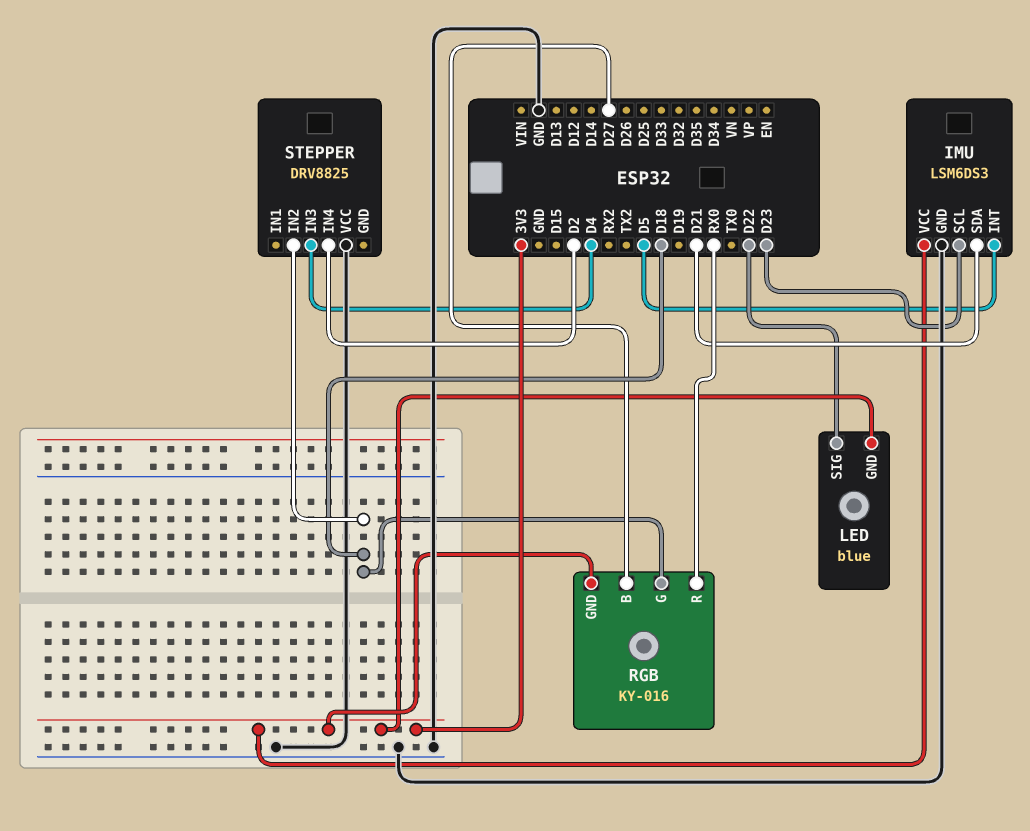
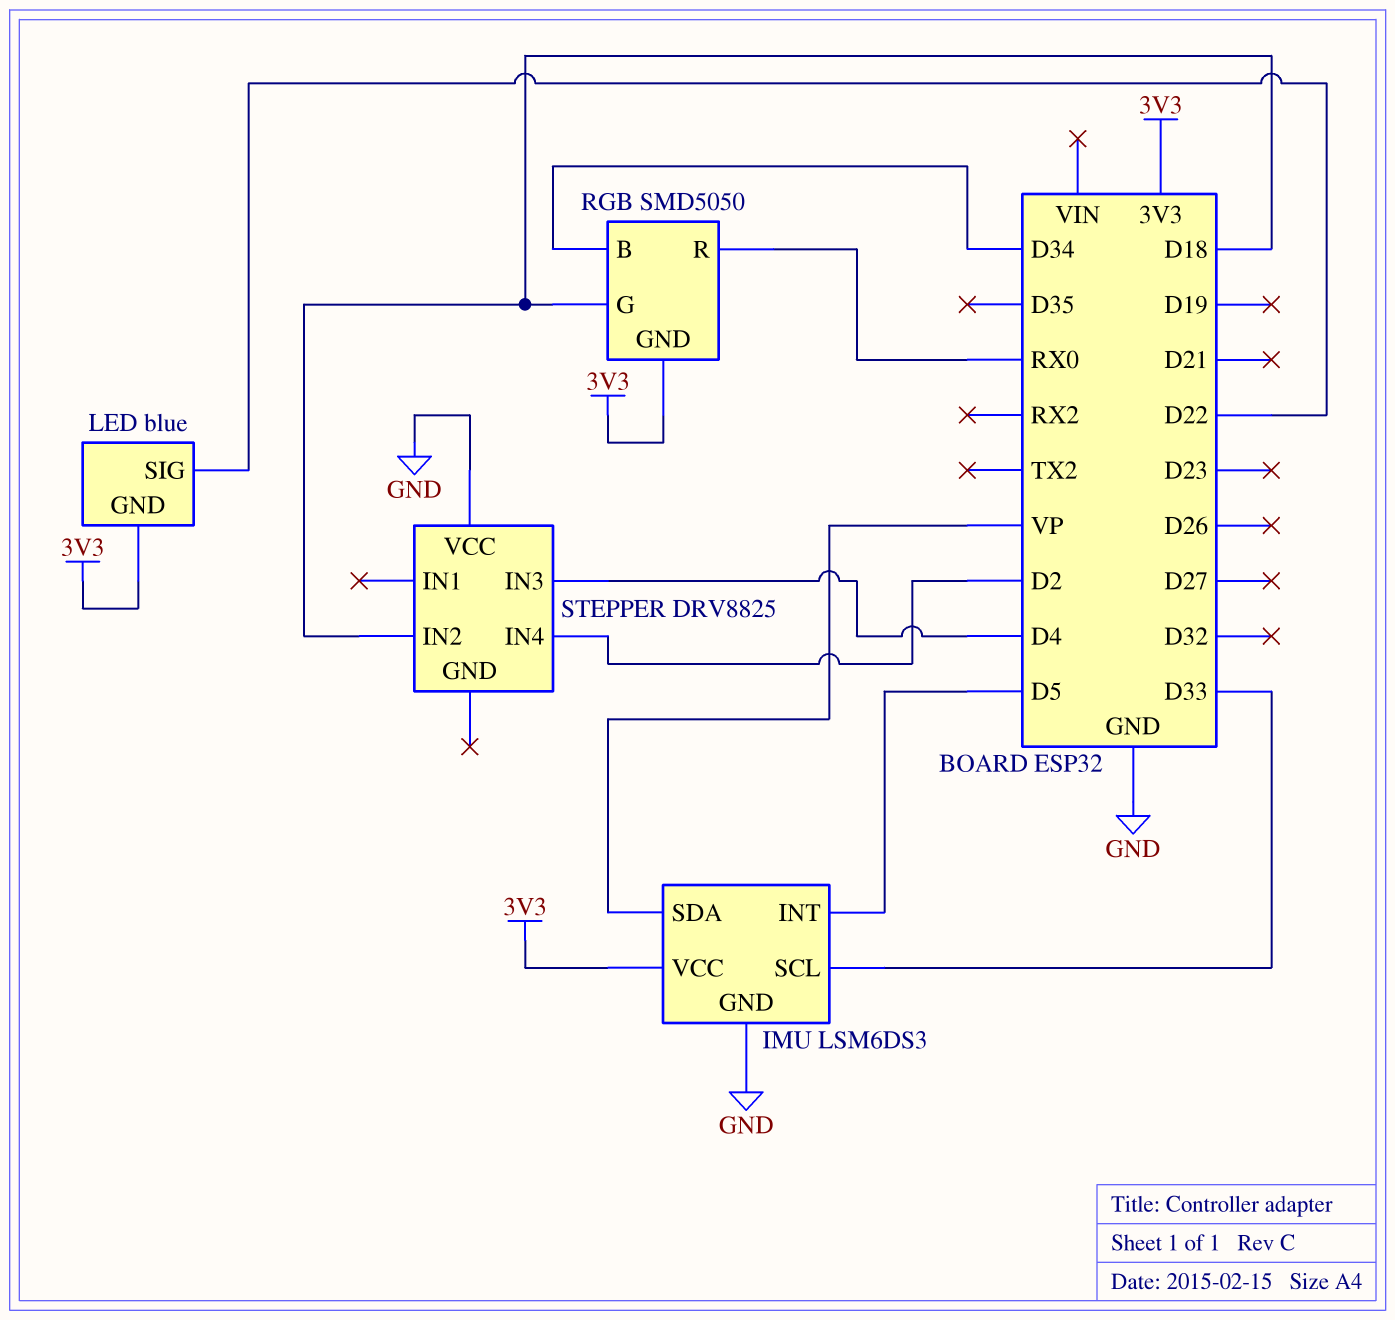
IMU pin SCL: D23 -> D33
IMU pin SDA: D21 -> VP
RGB: KY-016 -> SMD5050
RGB pin B: D27 -> D34

